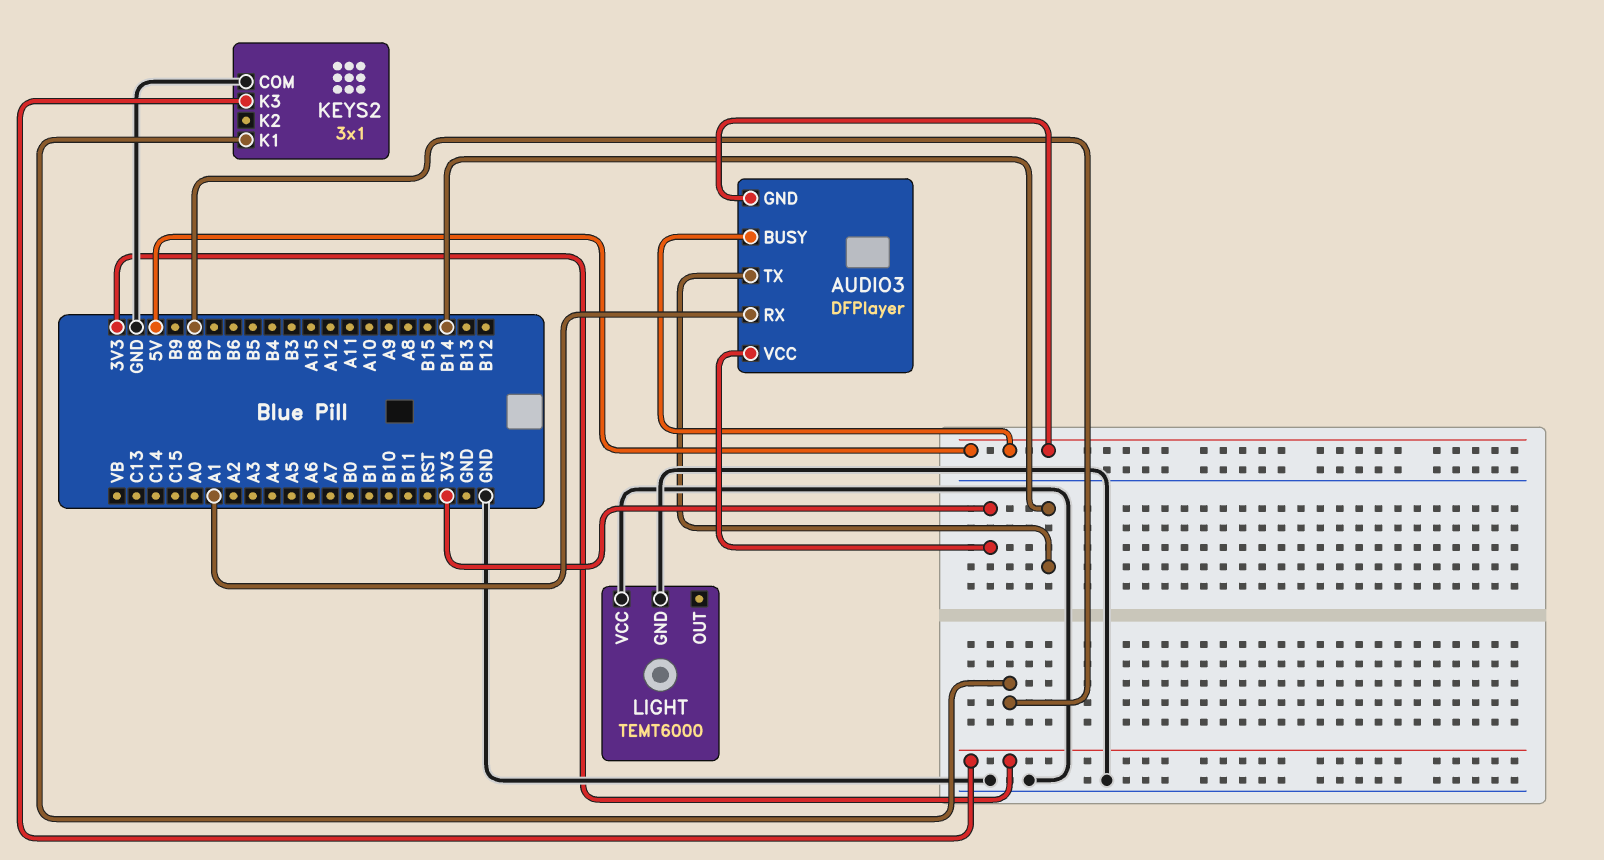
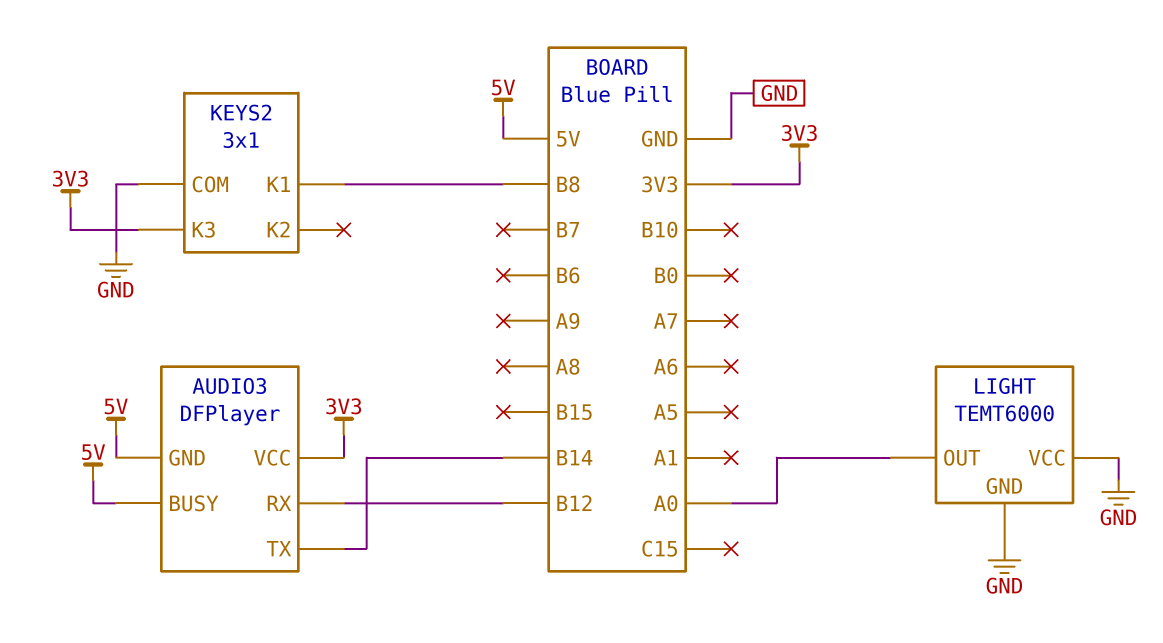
AUDIO3 pin RX: A1 -> B12
LIGHT pin OUT: none -> A0

